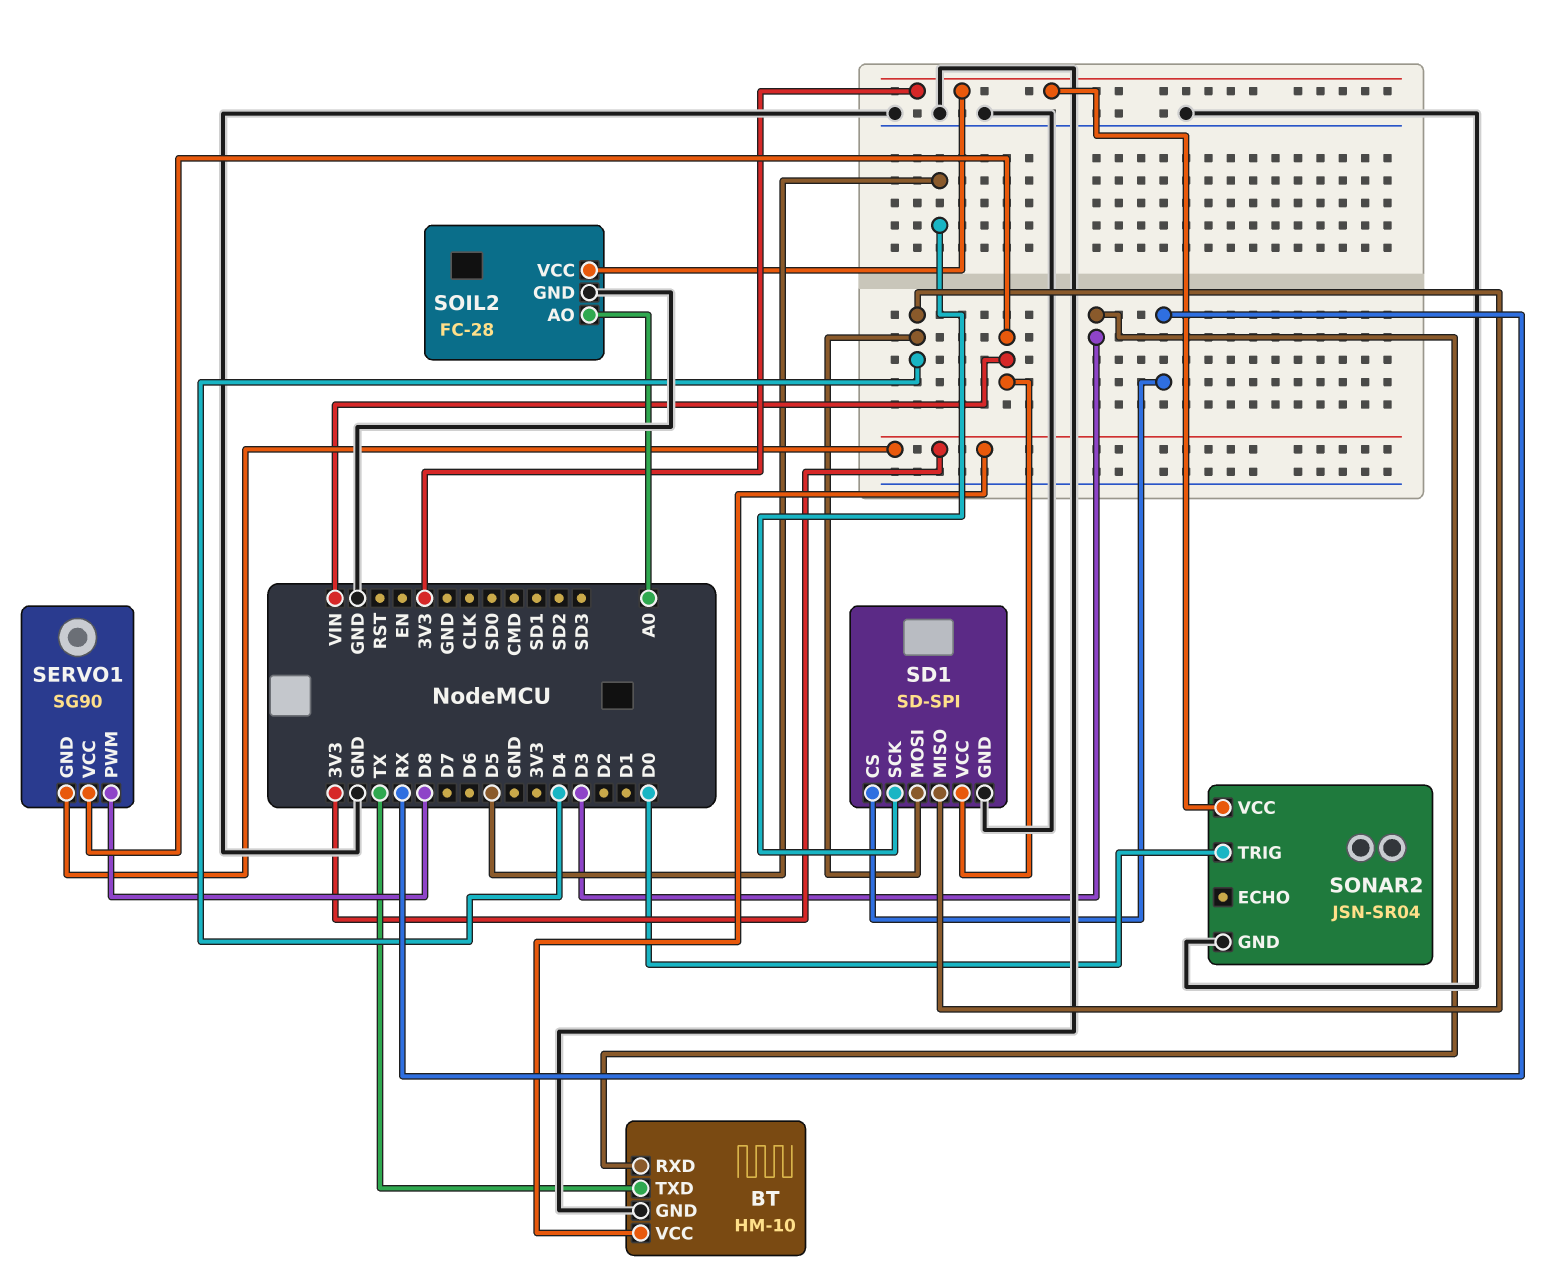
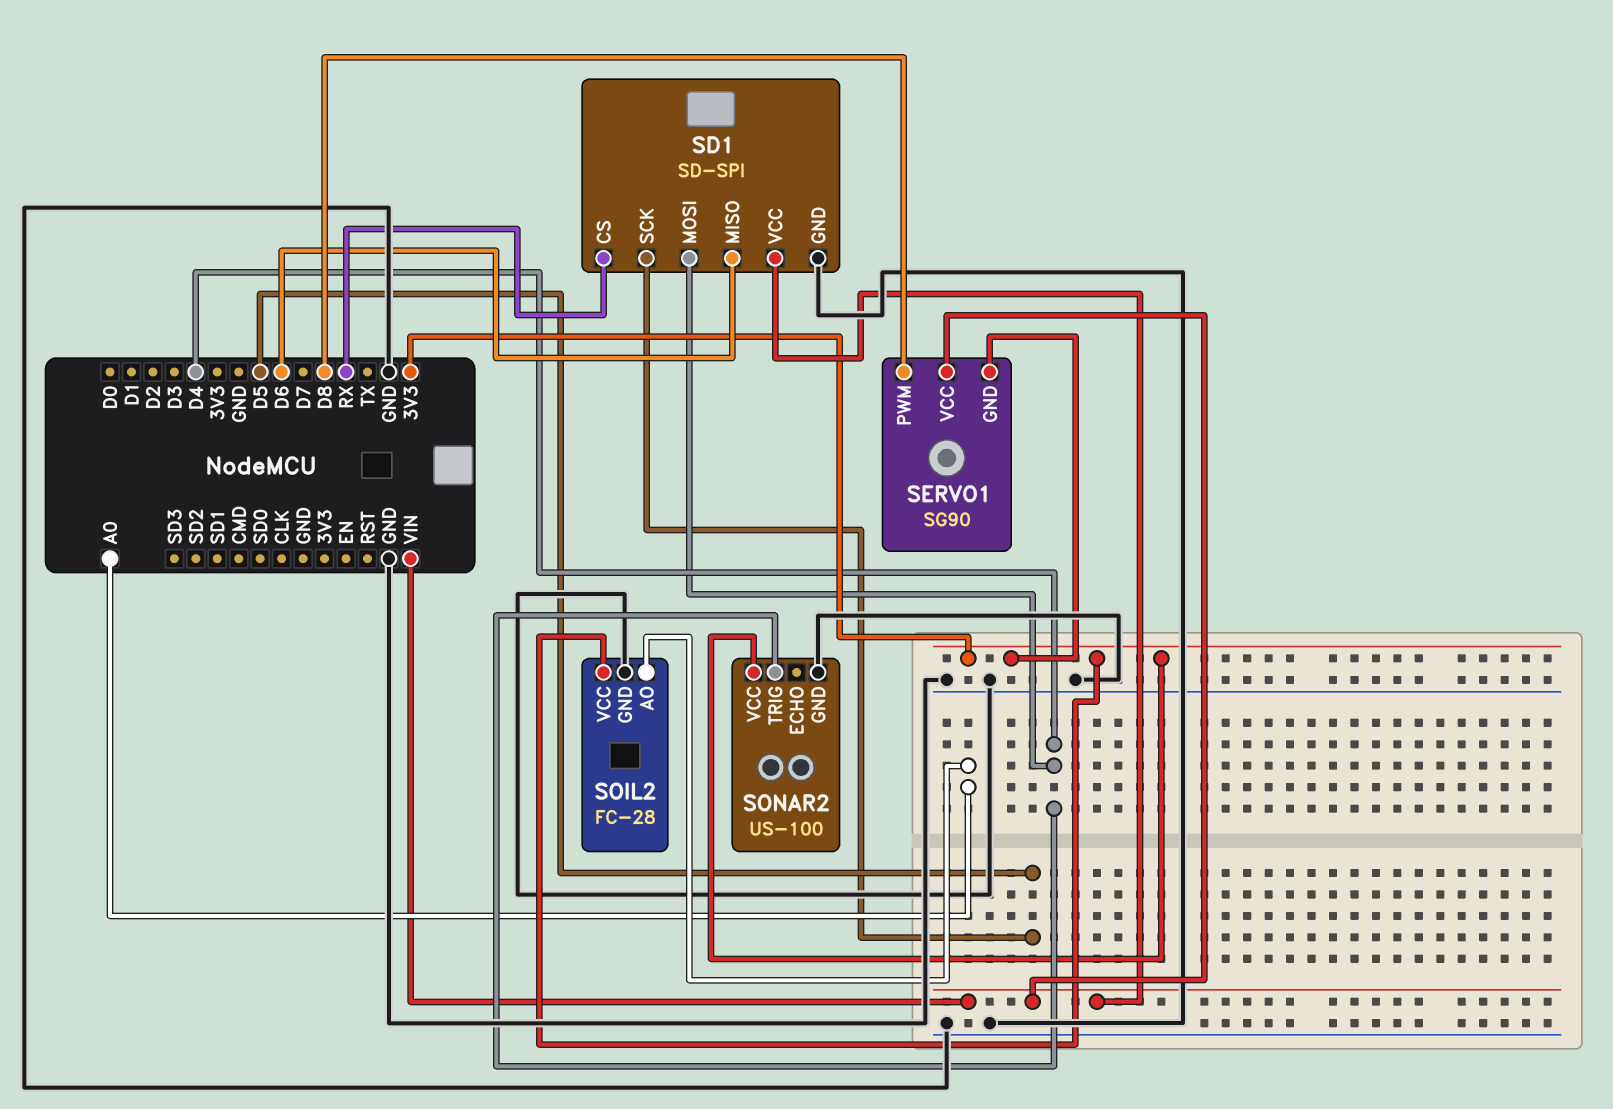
BT: HM-10 -> none
BT pin GND: GND -> none
BT pin RXD: D3 -> none
BT pin TXD: TX -> none
BT pin VCC: 3V3 -> none
SD1 pin MISO: D4 -> D6
SONAR2: JSN-SR04 -> US-100
SONAR2 pin TRIG: D0 -> D4

